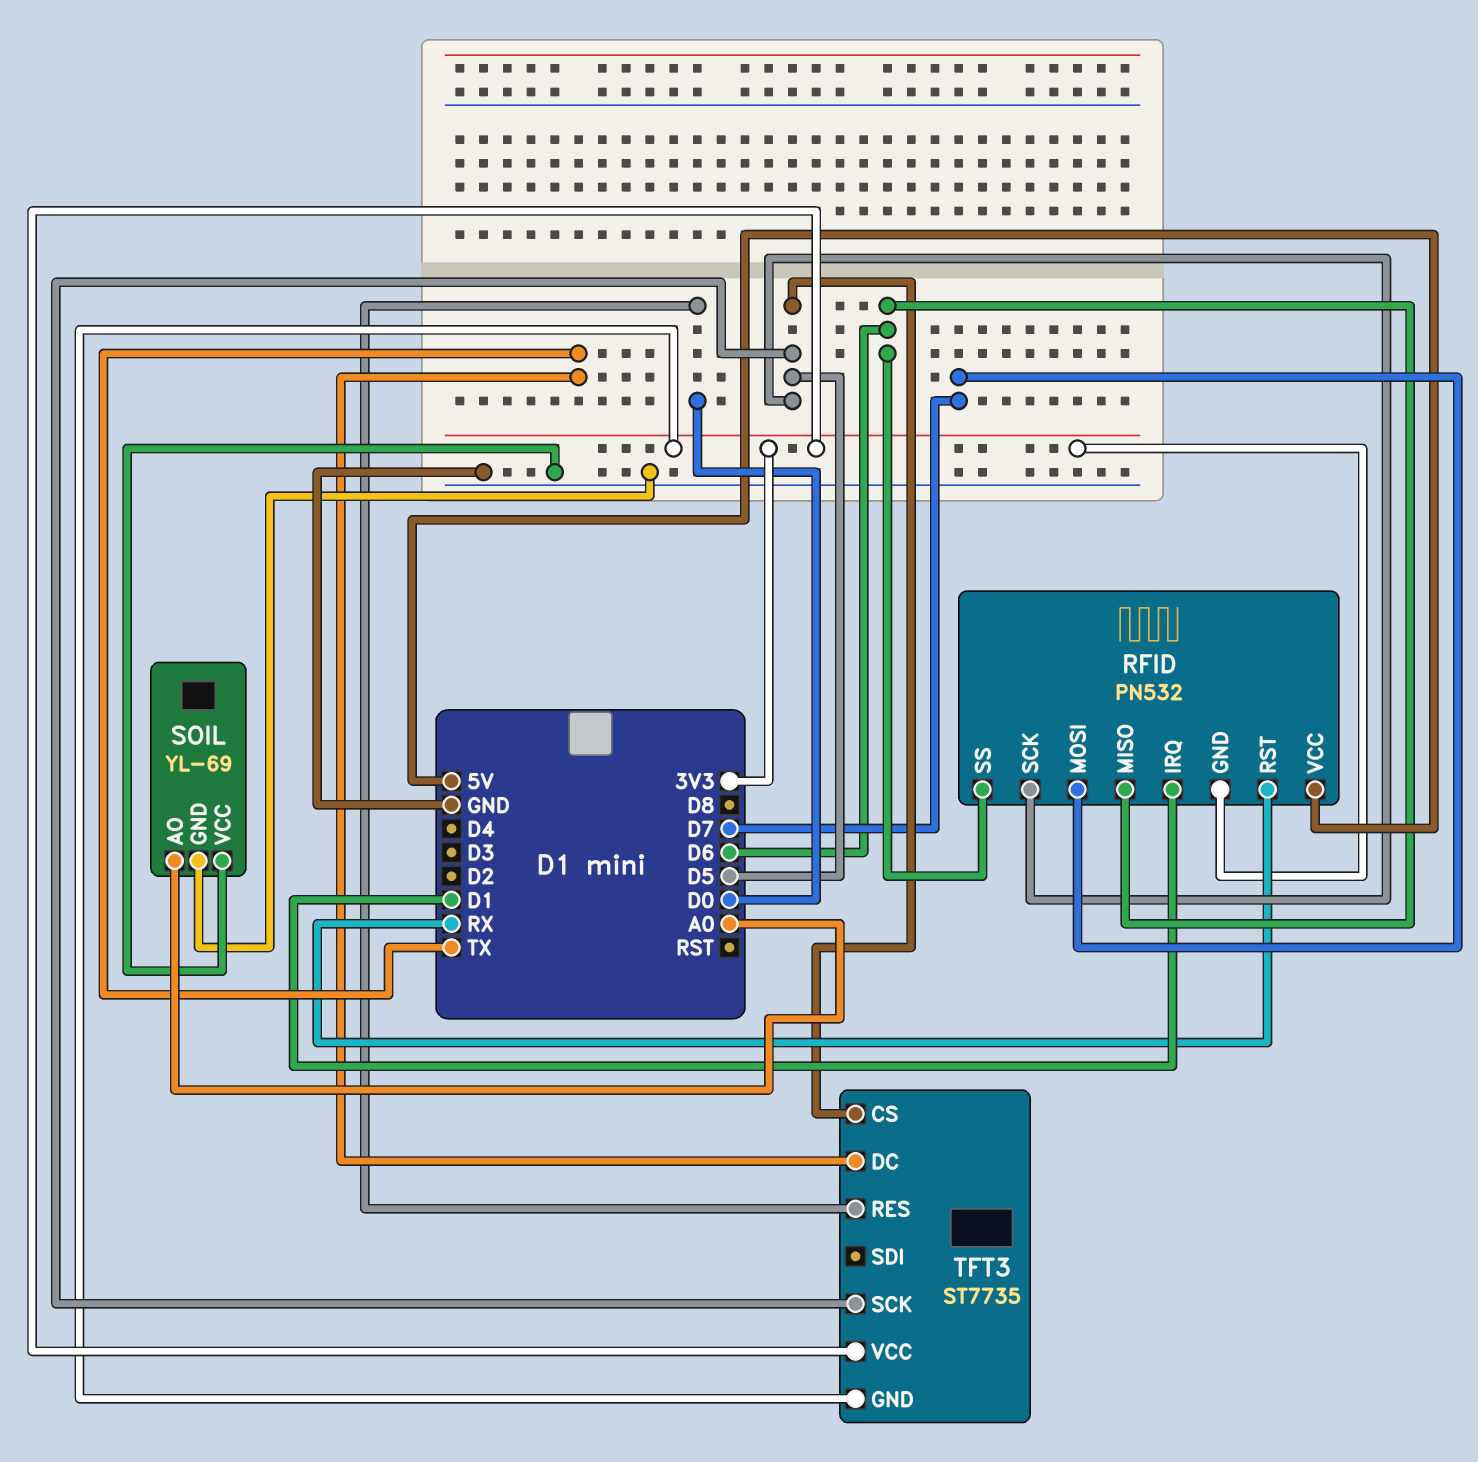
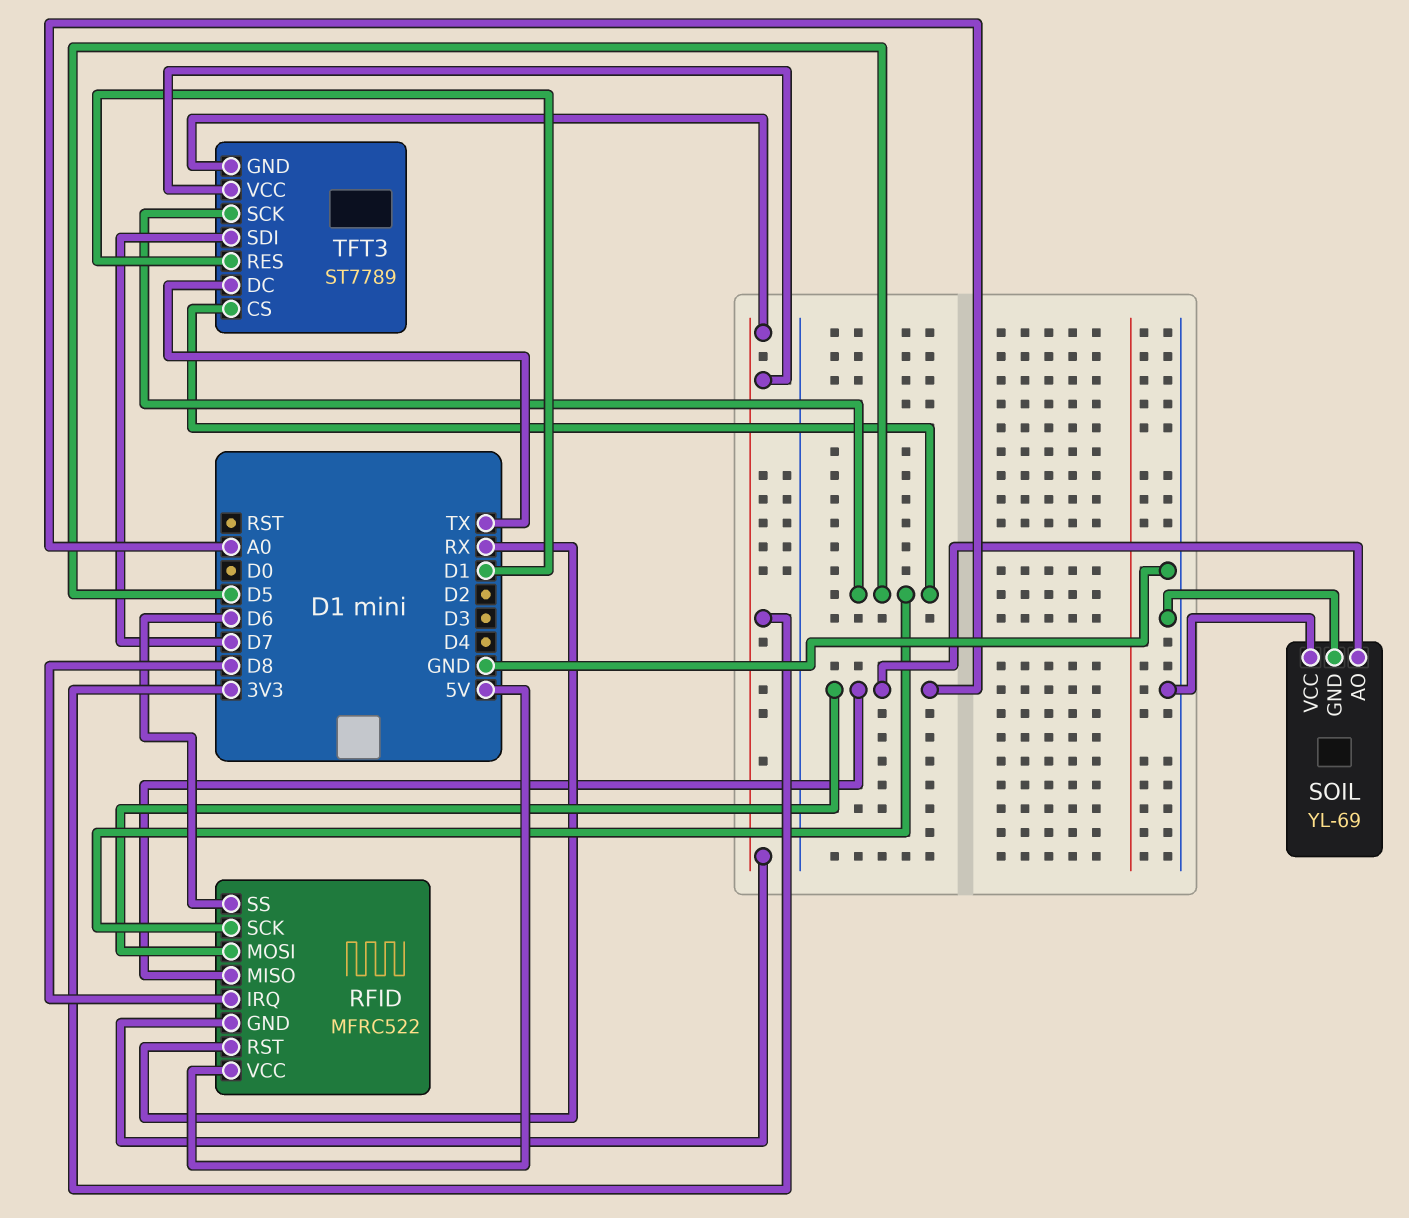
RFID: PN532 -> MFRC522
RFID pin IRQ: D1 -> D8
RFID pin MISO: D6 -> A0
RFID pin MOSI: D7 -> A0
TFT3: ST7735 -> ST7789
TFT3 pin RES: D0 -> D1
TFT3 pin SDI: none -> D7

